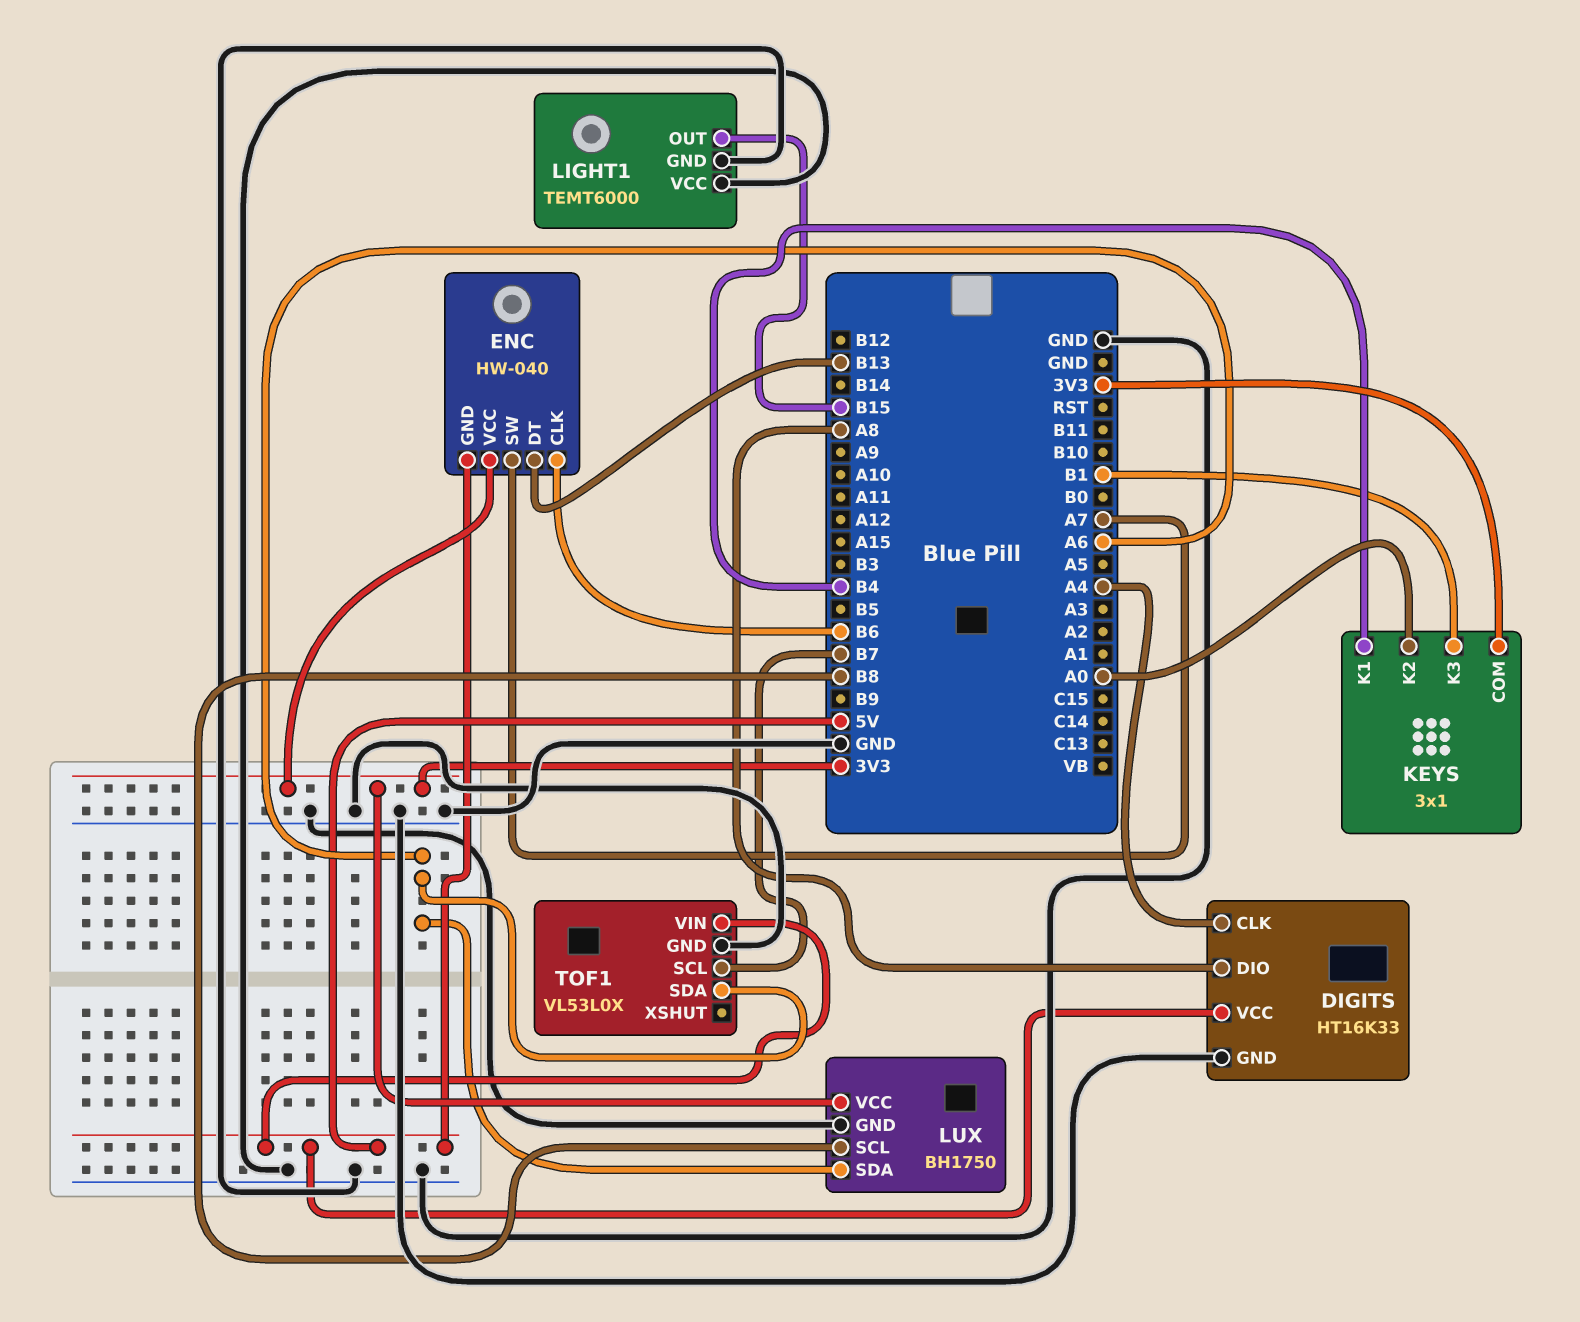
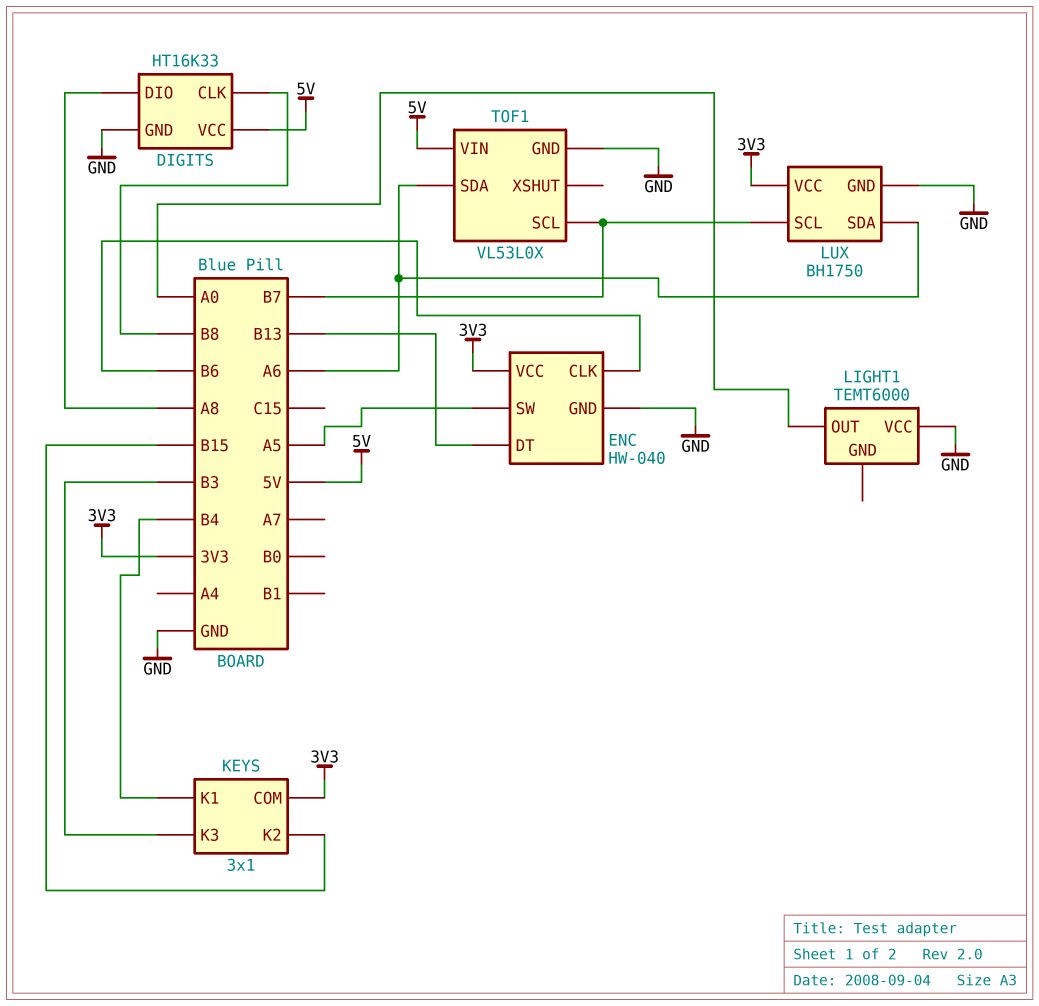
DIGITS pin CLK: A4 -> B8
ENC pin GND: 5V -> GND
ENC pin SW: A7 -> A5
KEYS pin K2: A0 -> B15
KEYS pin K3: B1 -> B3
LIGHT1 pin GND: GND -> none
LIGHT1 pin OUT: B15 -> A0
LUX pin SCL: B8 -> B7

